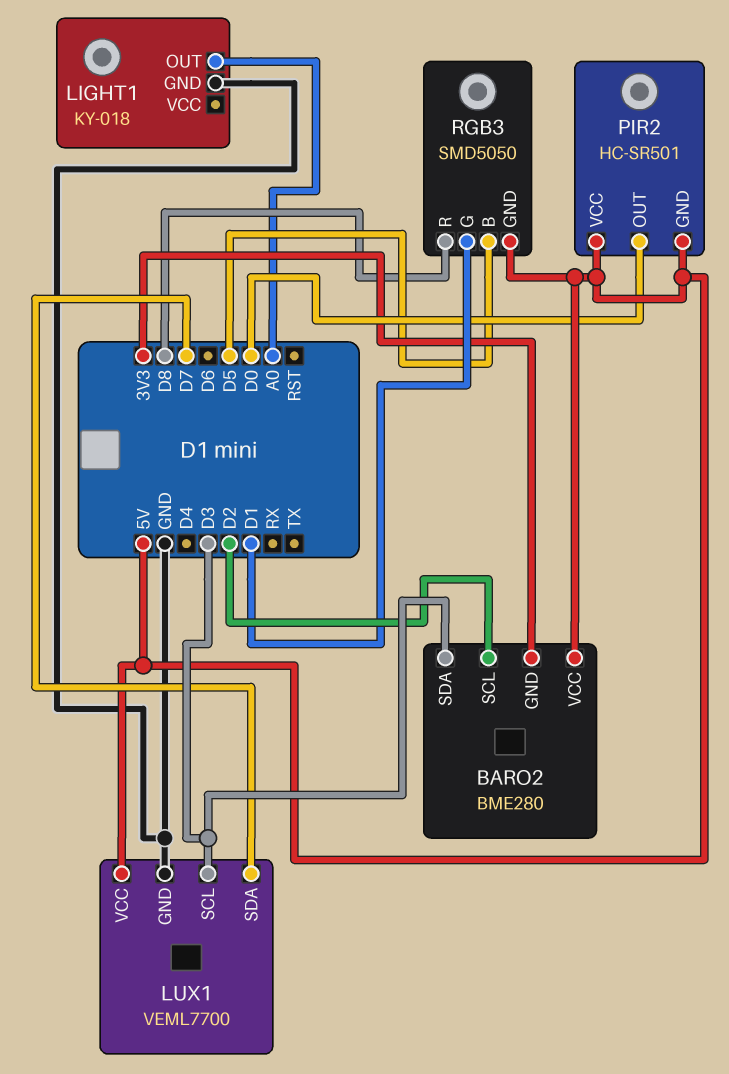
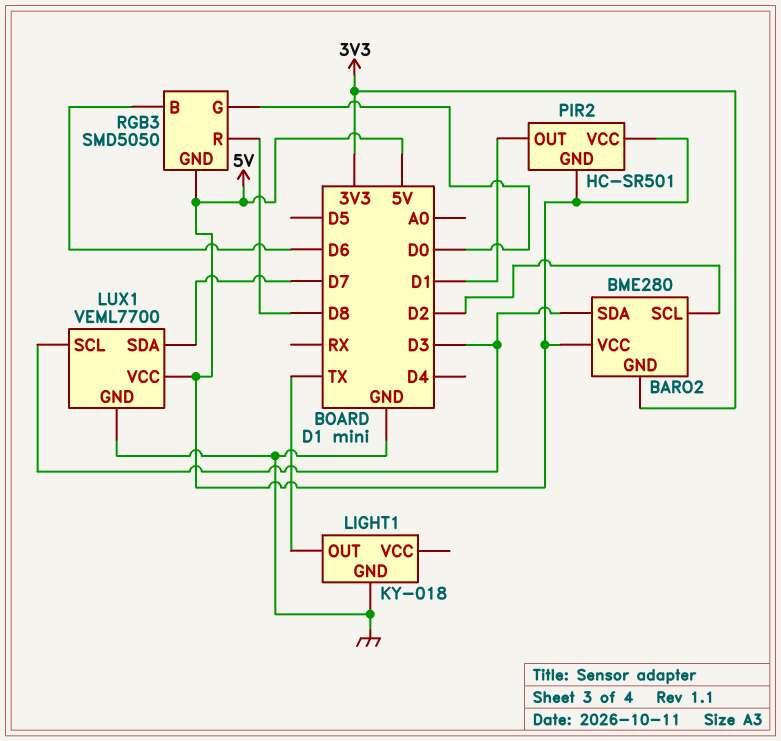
LIGHT1 pin OUT: A0 -> TX
PIR2 pin OUT: D0 -> D1
RGB3 pin B: D5 -> D6
RGB3 pin G: D1 -> D0

